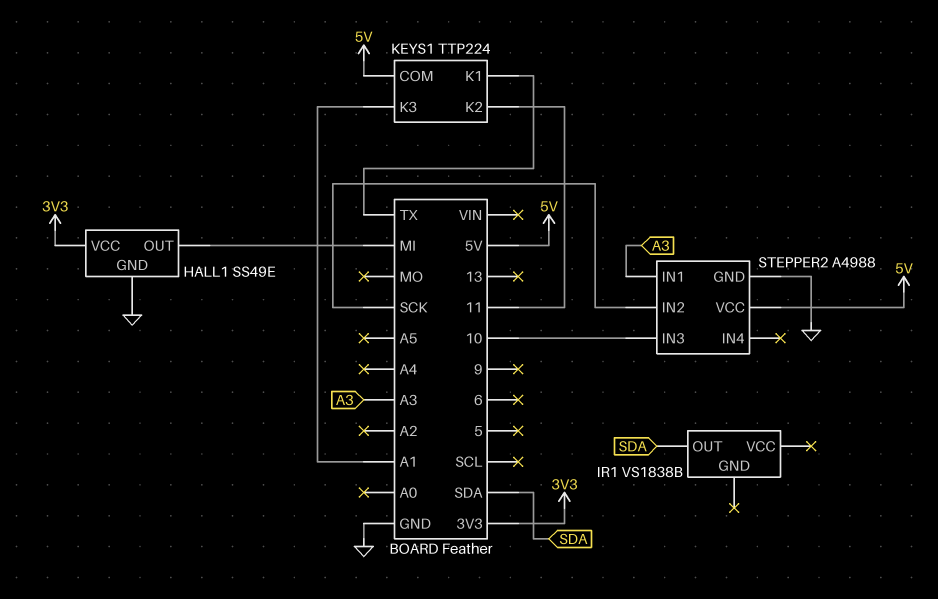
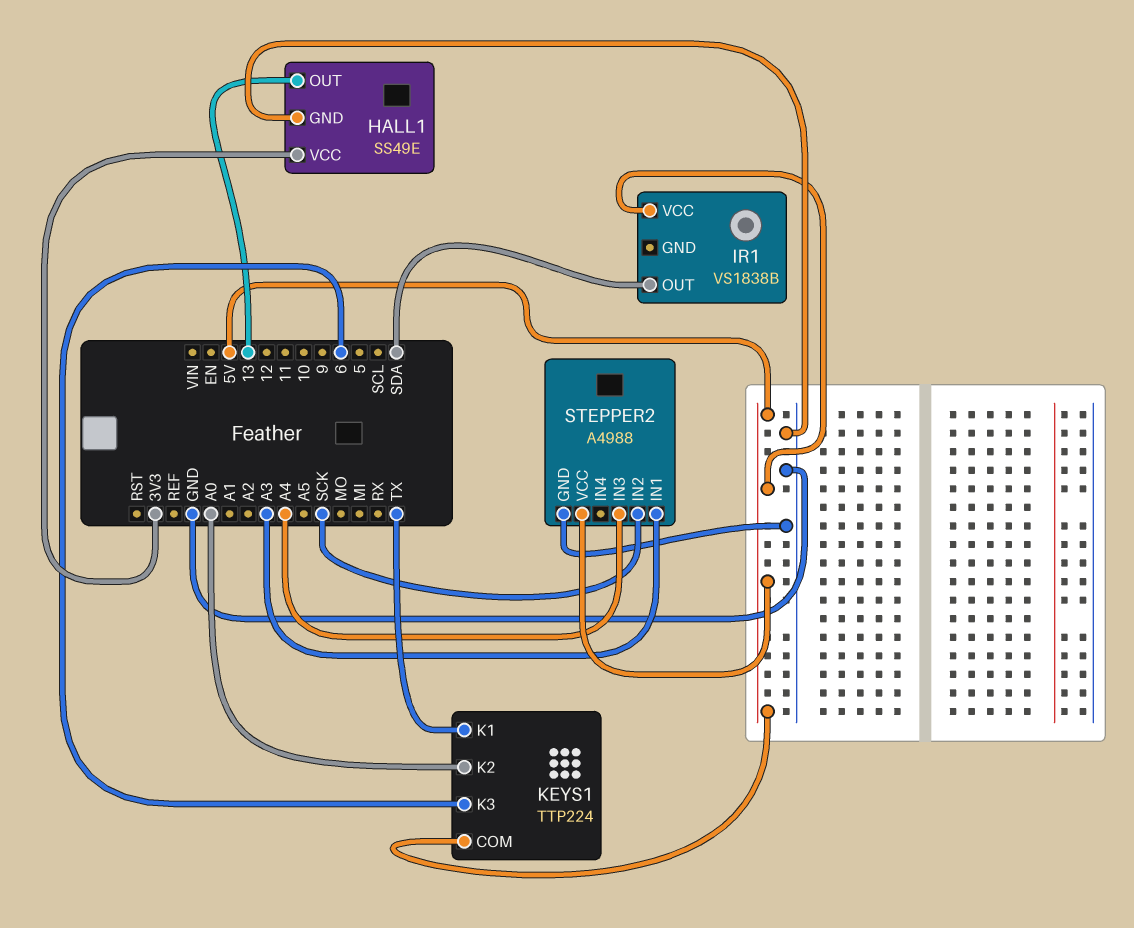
HALL1 pin OUT: MI -> 13
IR1 pin VCC: none -> 5V
KEYS1 pin K2: 11 -> A0
KEYS1 pin K3: A1 -> 6
STEPPER2 pin IN3: 10 -> A4

